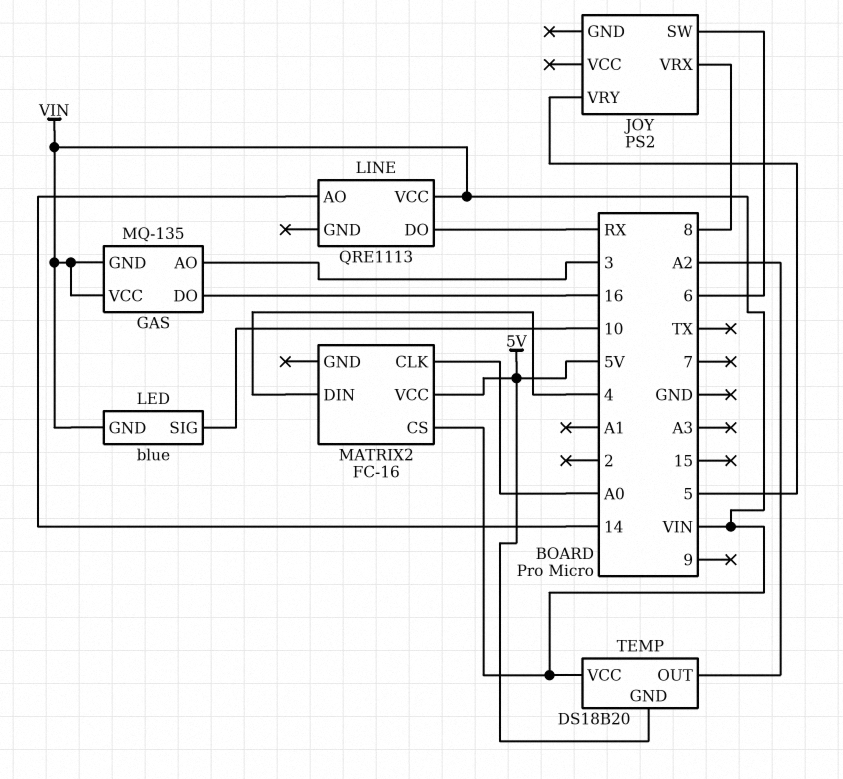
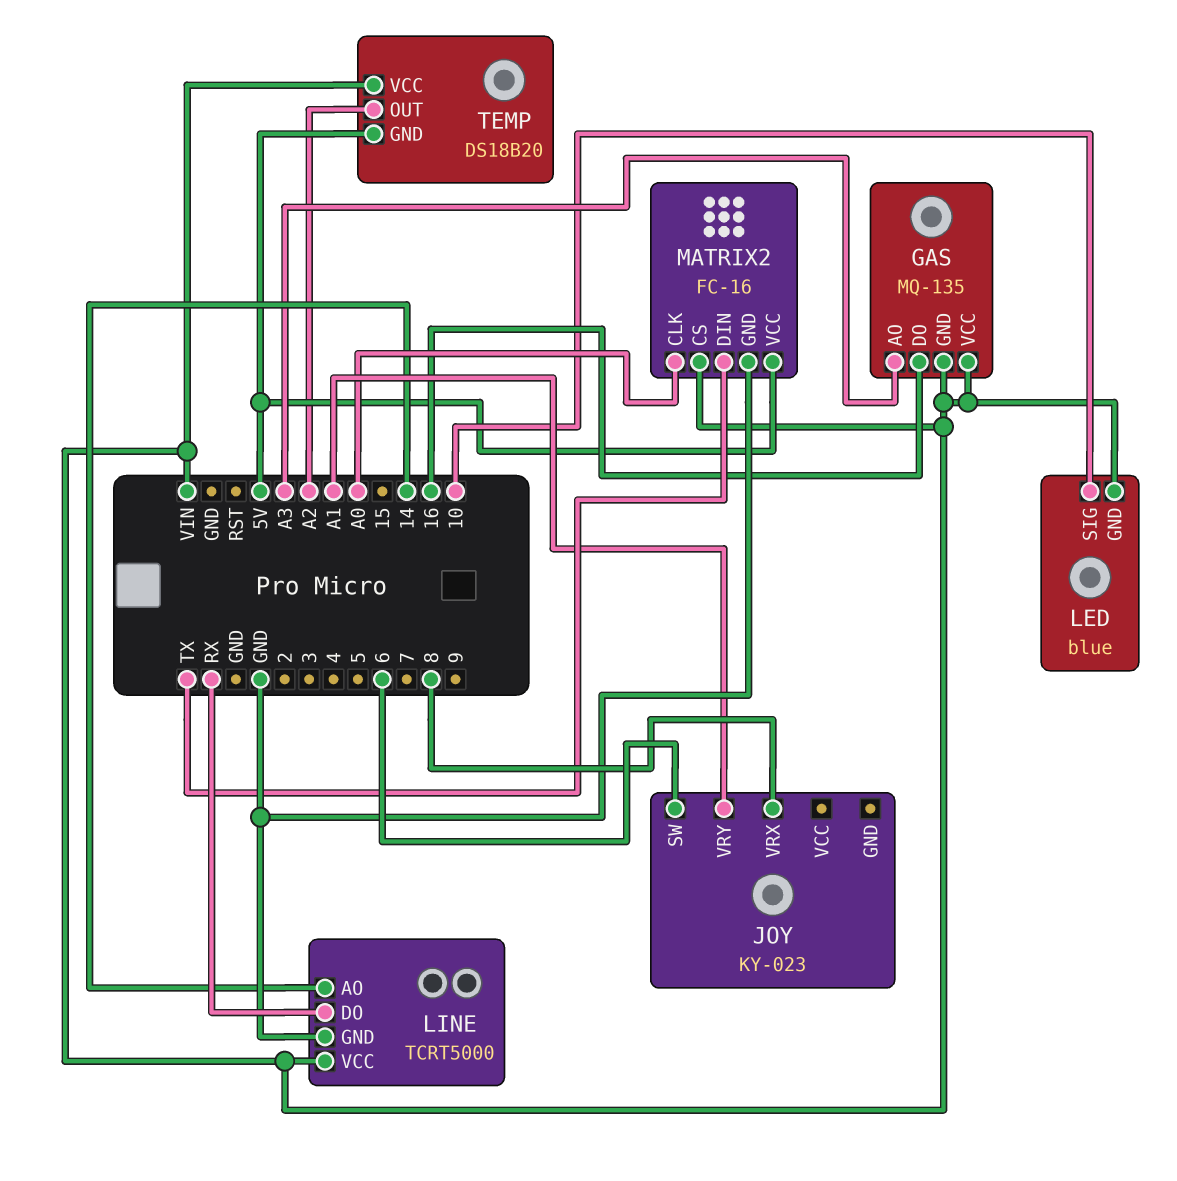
GAS pin AO: 3 -> A3
JOY: PS2 -> KY-023
JOY pin VRY: 5 -> A1
LINE: QRE1113 -> TCRT5000
LINE pin GND: none -> GND
MATRIX2 pin DIN: 4 -> TX
MATRIX2 pin GND: none -> GND

